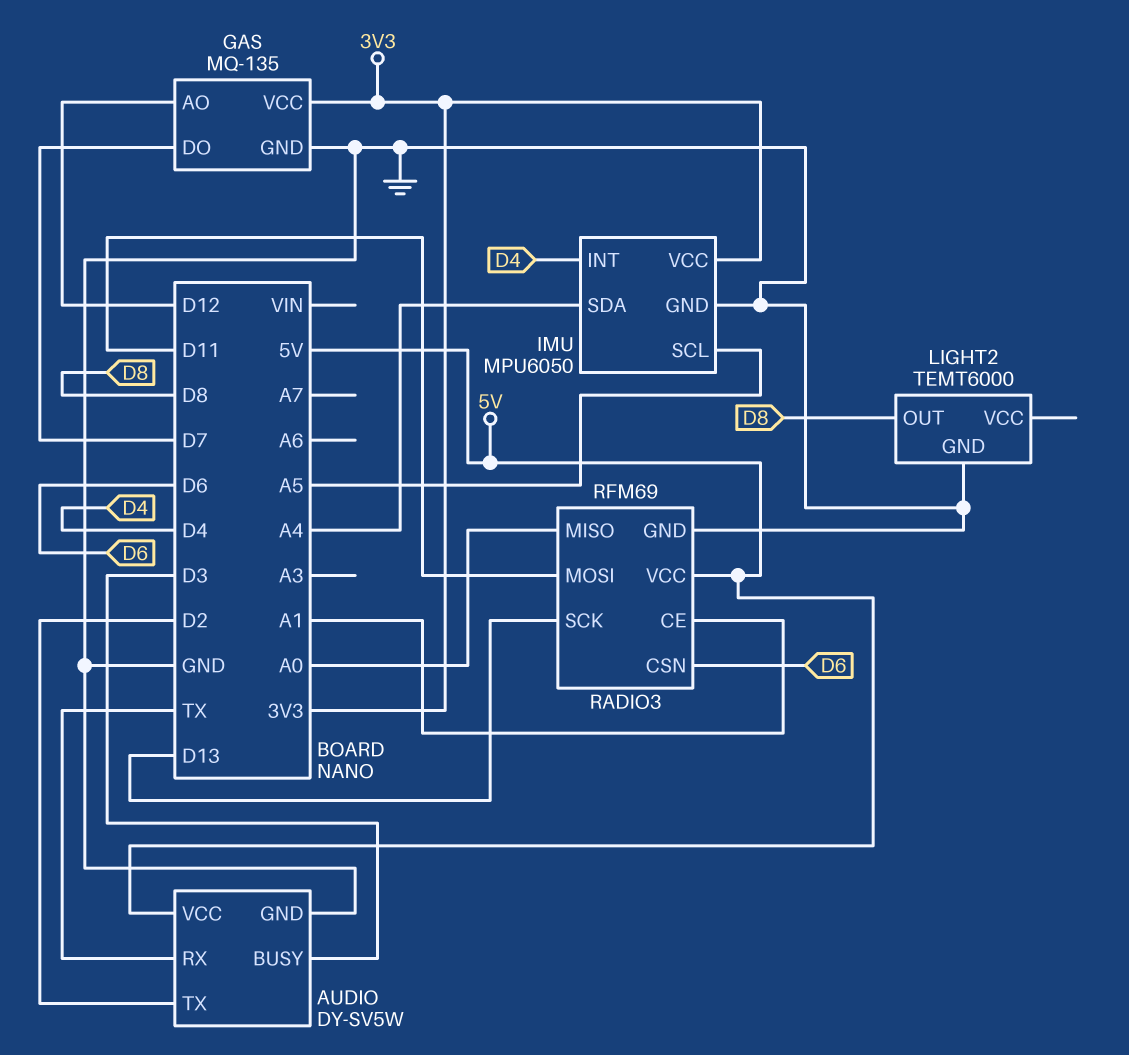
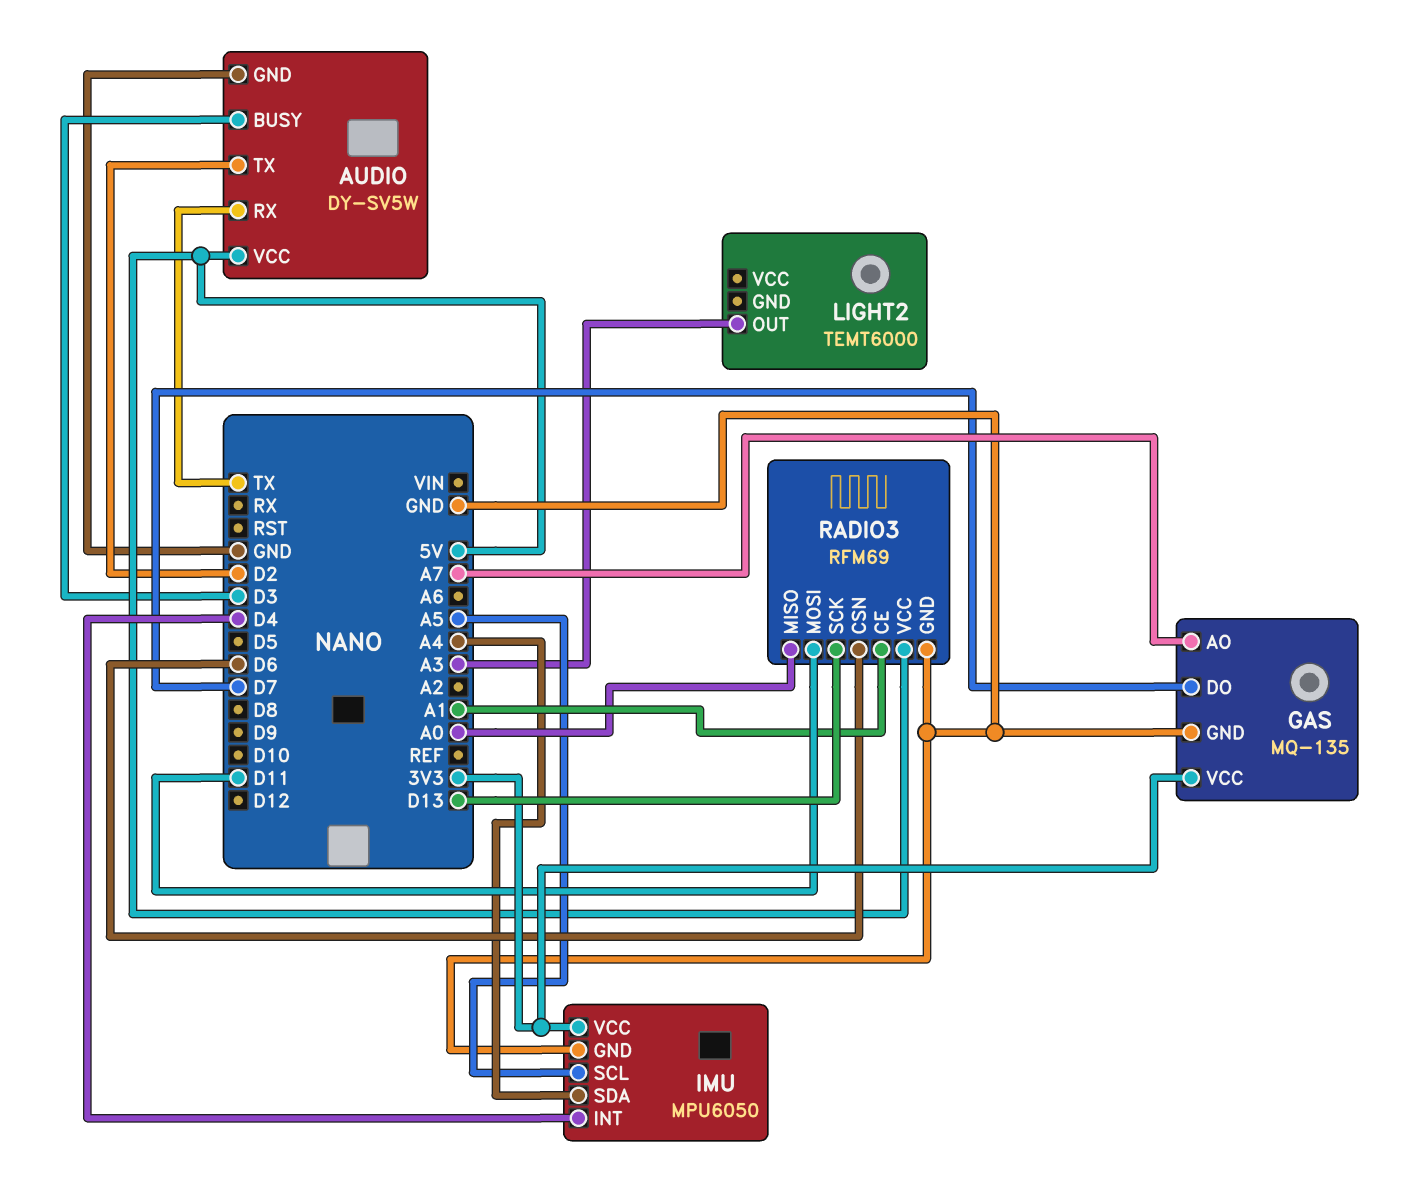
GAS pin AO: D12 -> A7
LIGHT2 pin GND: GND -> none
LIGHT2 pin OUT: D8 -> A3

